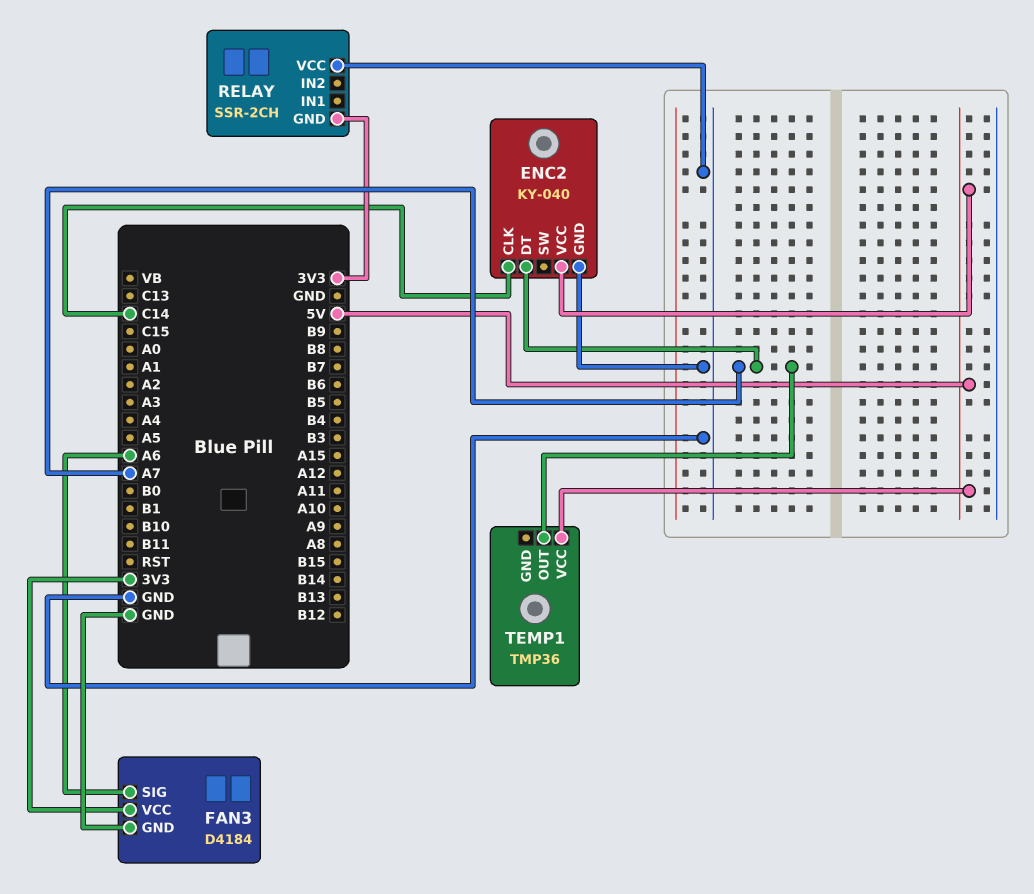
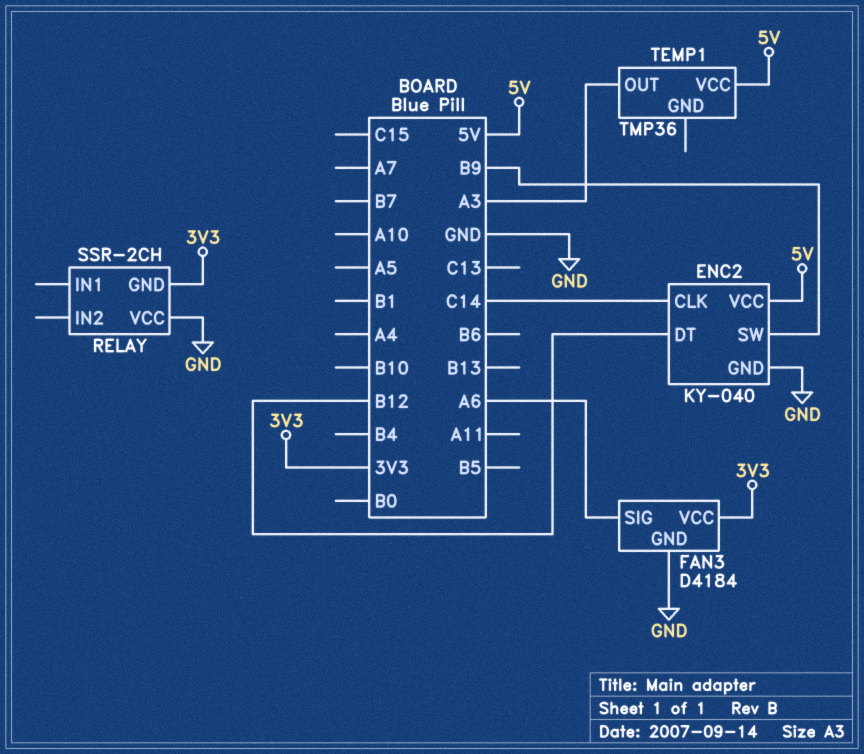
ENC2 pin DT: A7 -> B12
ENC2 pin SW: none -> B9
TEMP1 pin OUT: A7 -> A3

